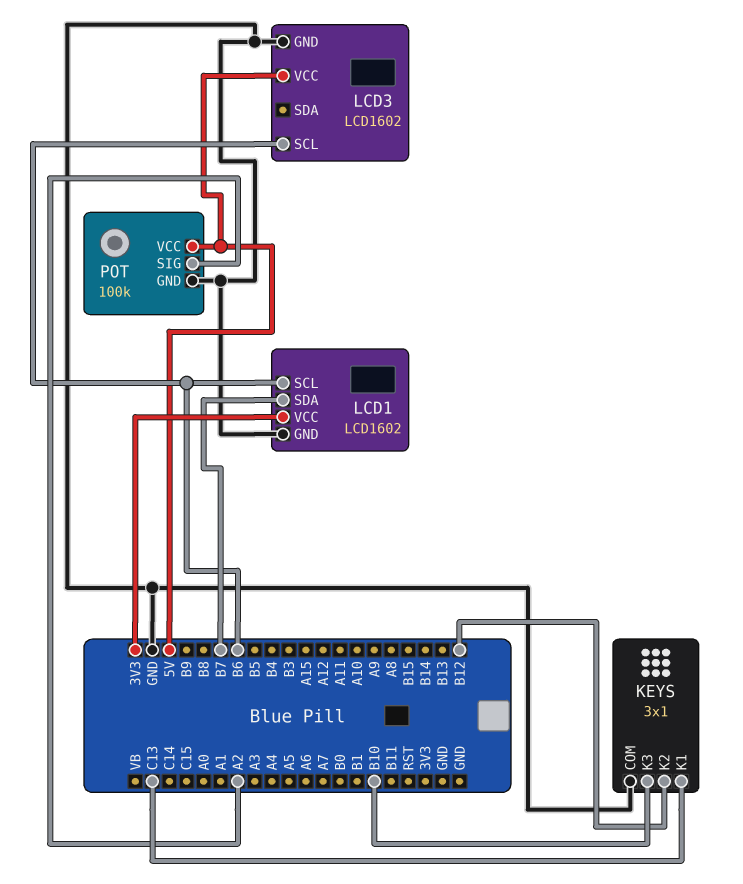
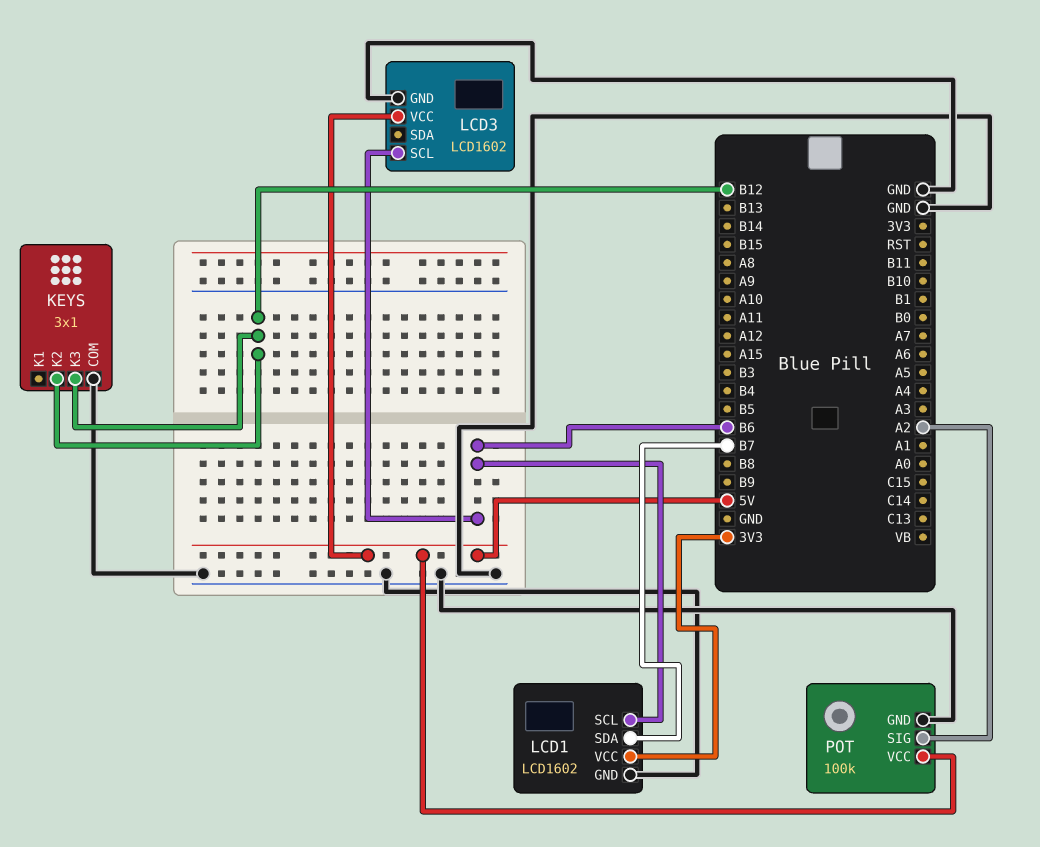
KEYS pin K1: C13 -> none
KEYS pin K3: B10 -> B12

